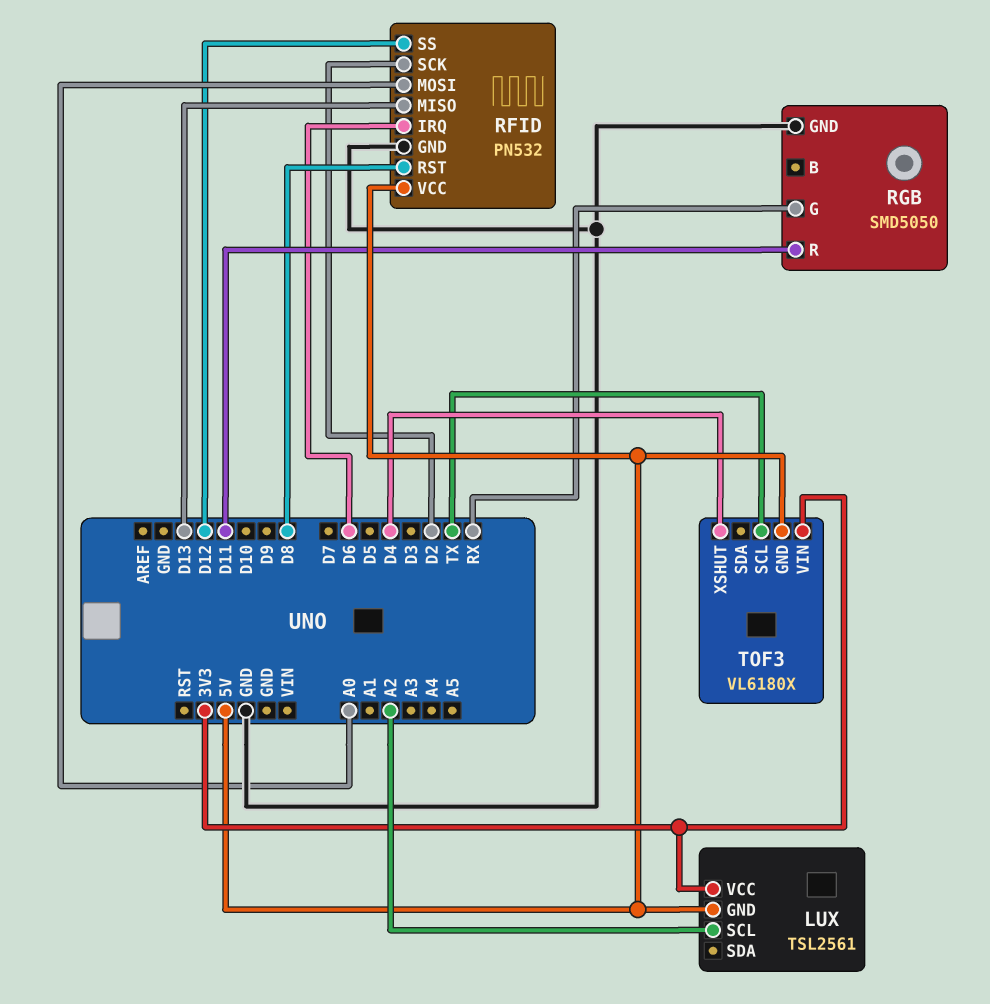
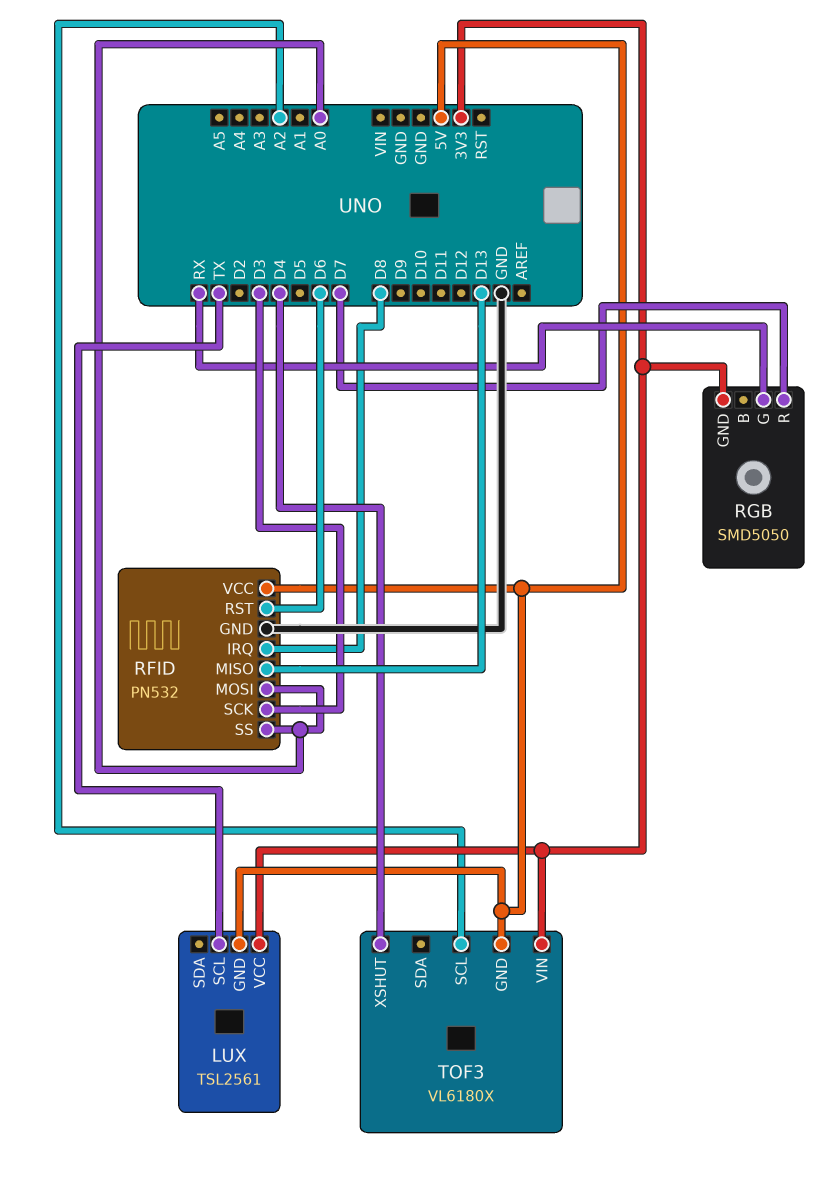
LUX pin SCL: A2 -> TX
RFID pin IRQ: D6 -> D8
RFID pin RST: D8 -> D6
RFID pin SCK: D2 -> D3
RFID pin SS: D12 -> A0
RGB pin GND: GND -> 3V3
RGB pin R: D11 -> D7
TOF3 pin SCL: TX -> A2

